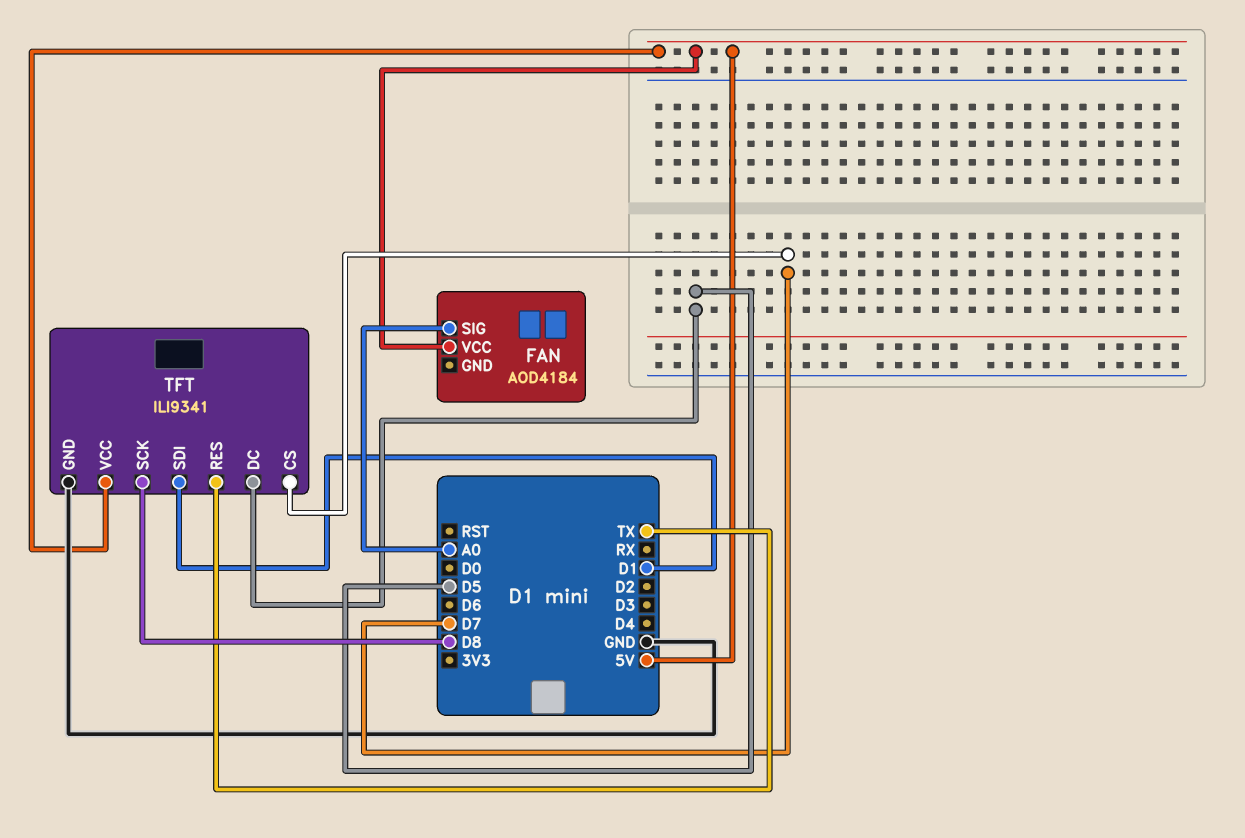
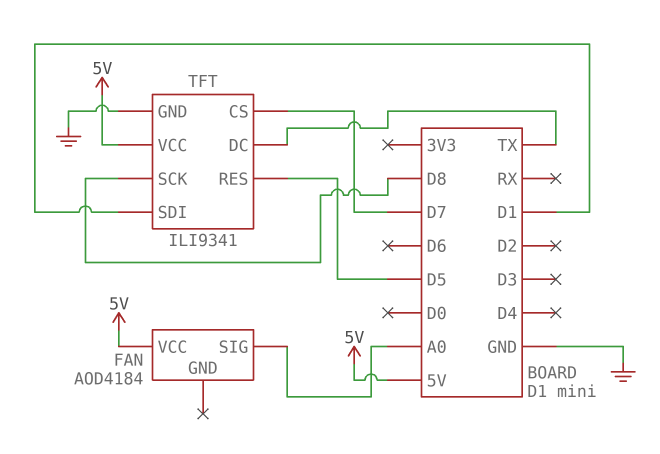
TFT pin DC: D5 -> TX
TFT pin RES: TX -> D5

